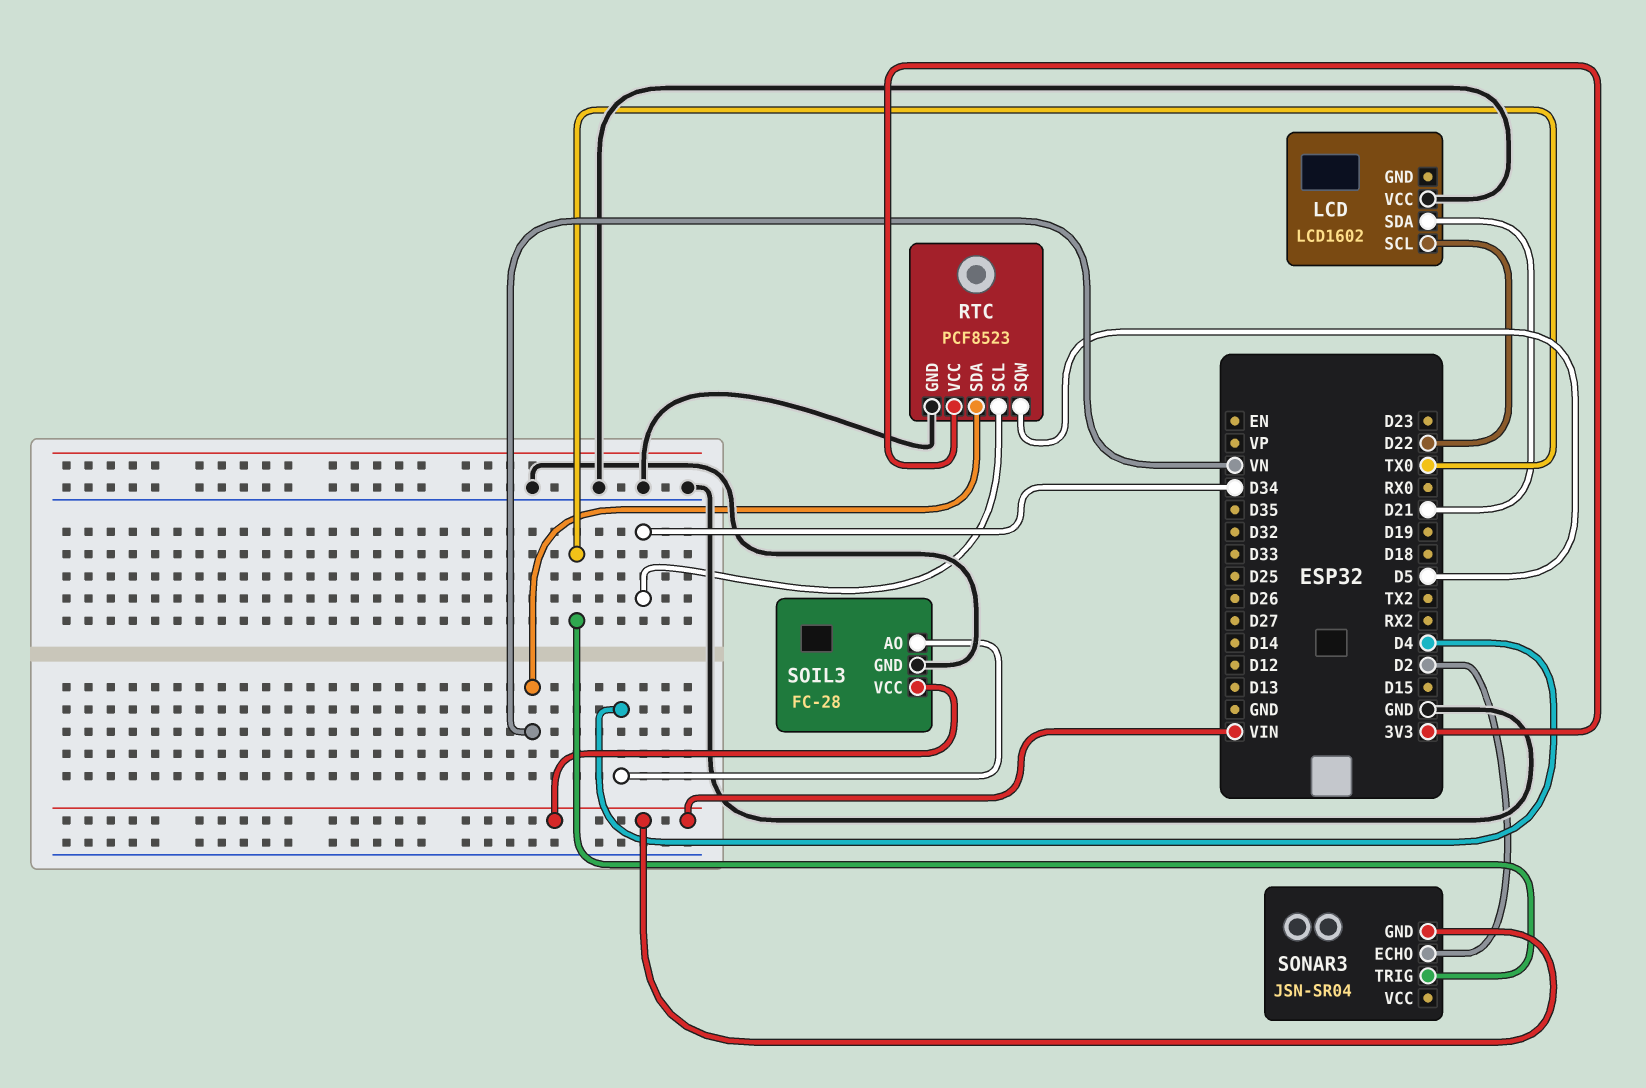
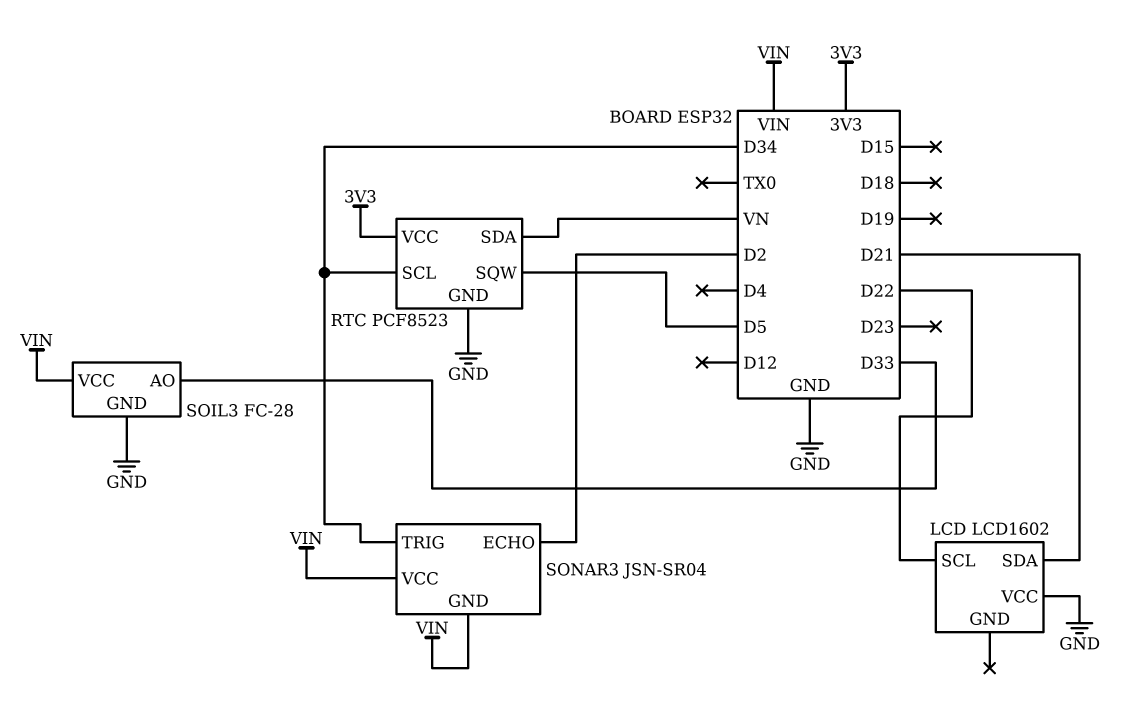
SOIL3 pin AO: D4 -> D33
SONAR3 pin TRIG: TX0 -> D34
SONAR3 pin VCC: none -> VIN

